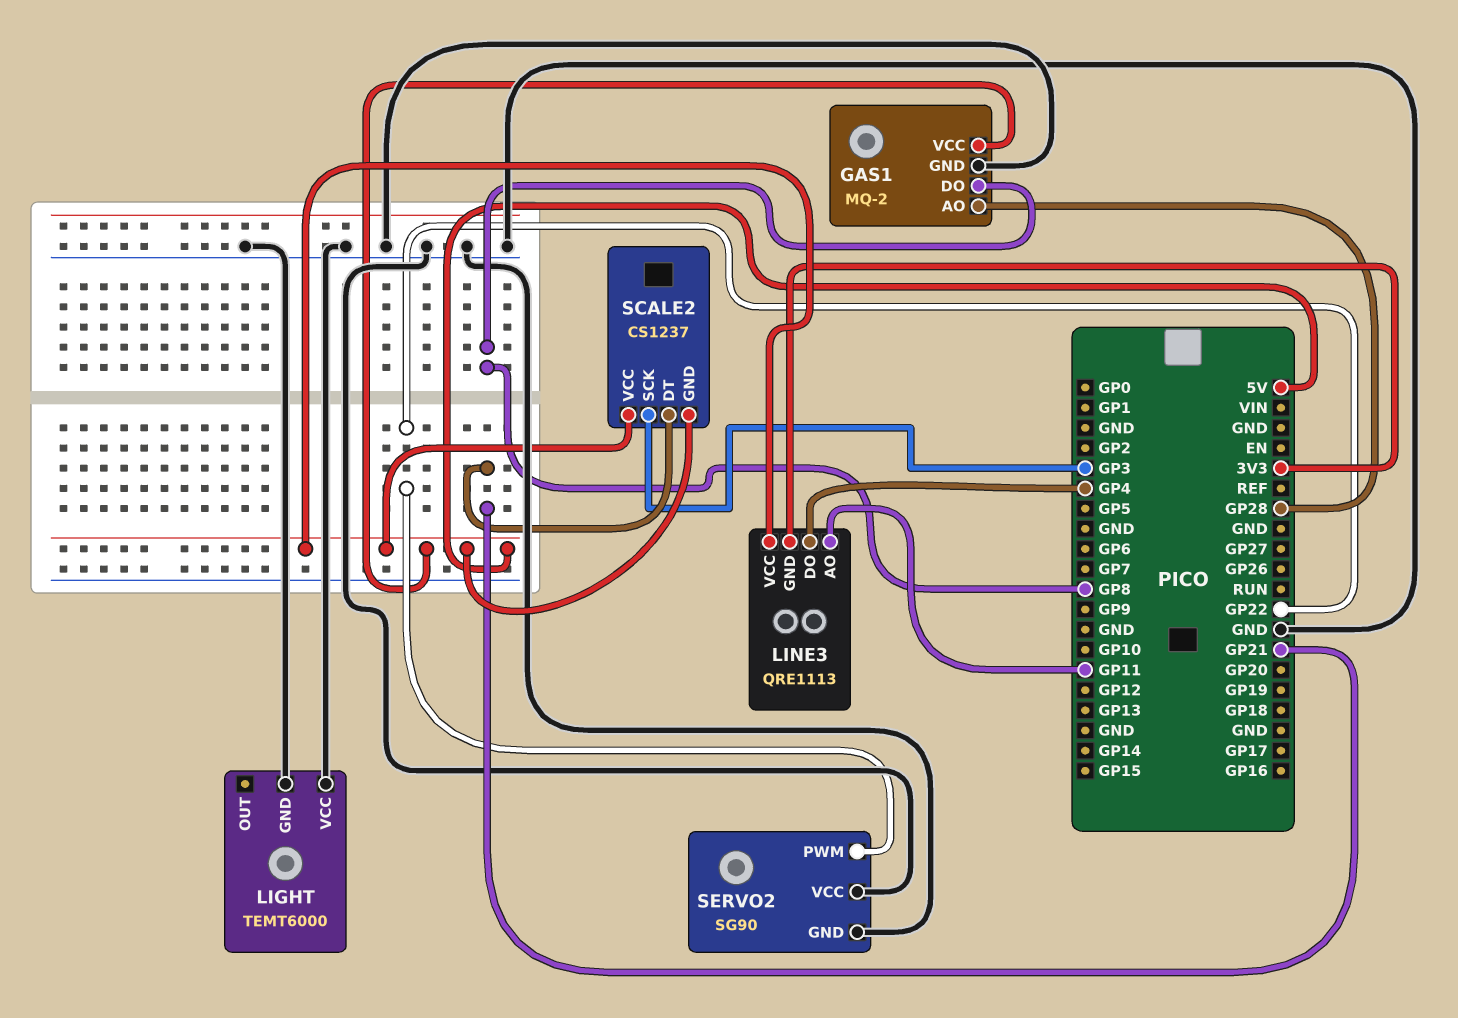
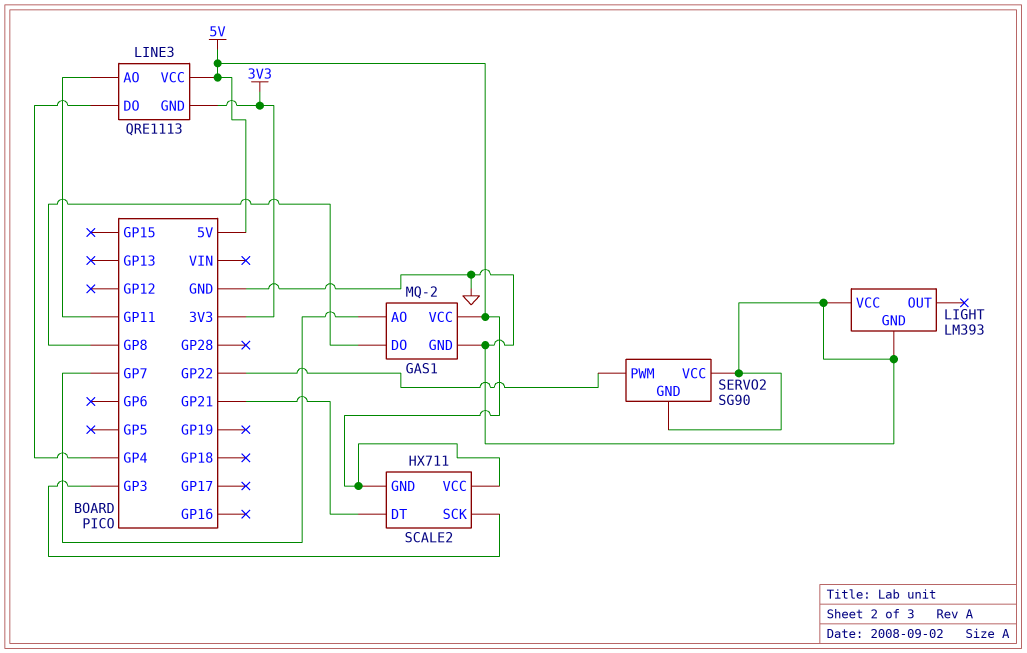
GAS1 pin AO: GP28 -> GP7
LIGHT: TEMT6000 -> LM393
SCALE2: CS1237 -> HX711

